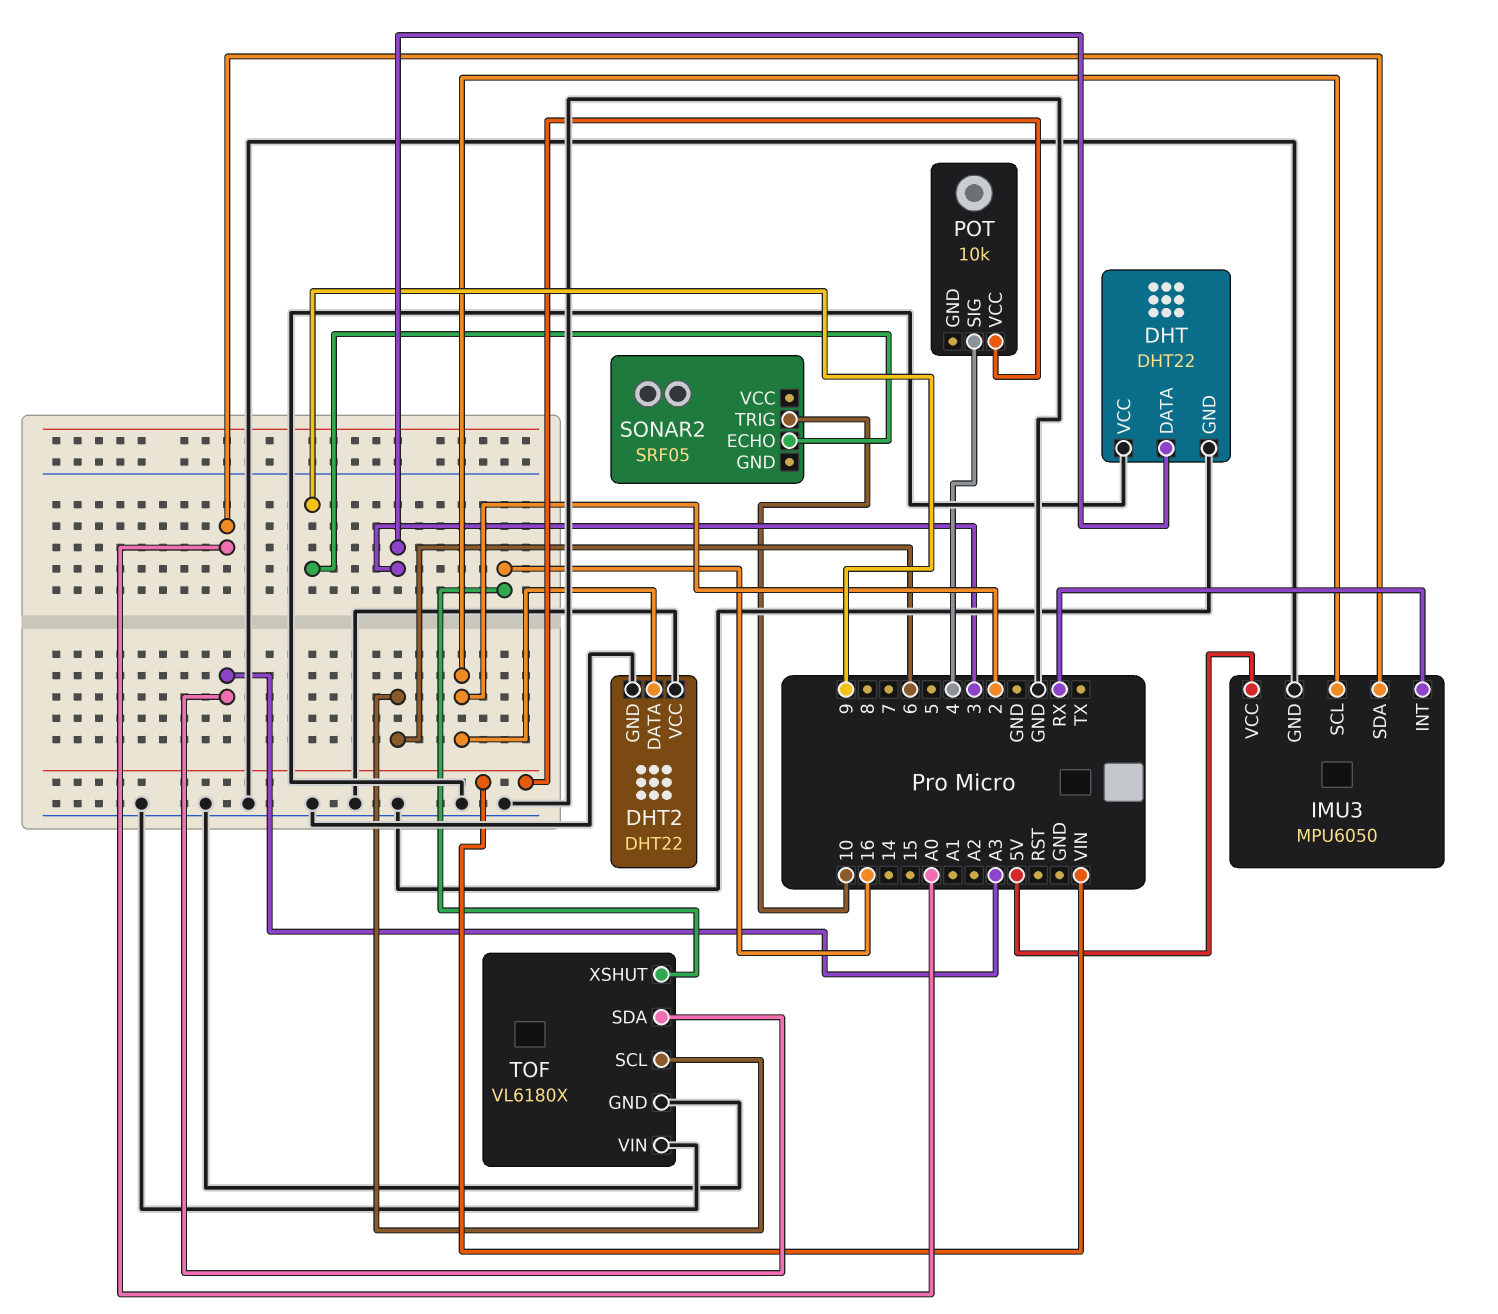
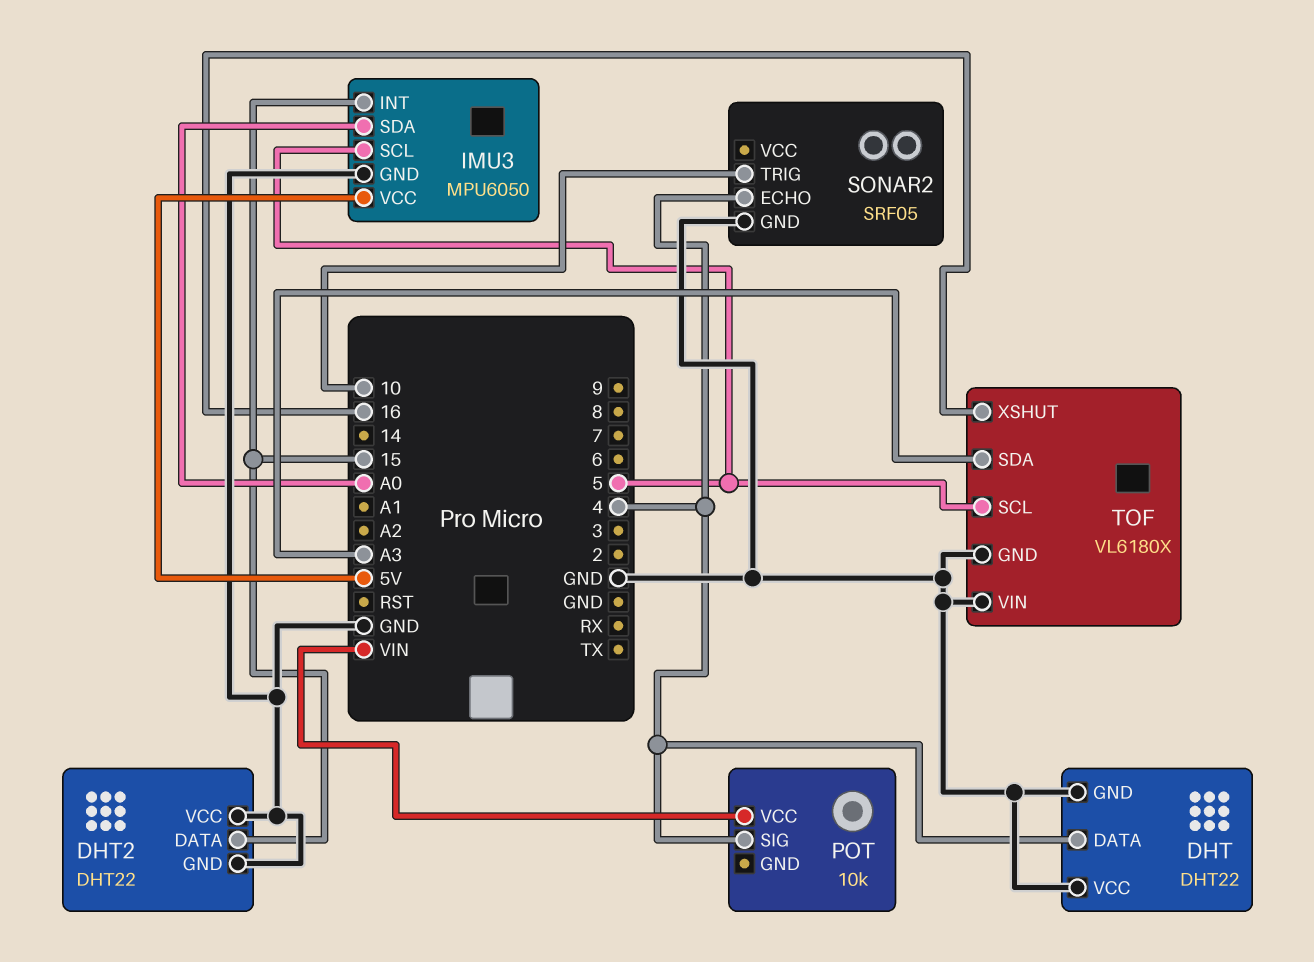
DHT pin DATA: 3 -> 4
DHT2 pin DATA: 2 -> 15
IMU3 pin INT: RX -> 15
IMU3 pin SCL: 2 -> 5
SONAR2 pin ECHO: 9 -> 4
SONAR2 pin GND: none -> GND
TOF pin SCL: 6 -> 5

